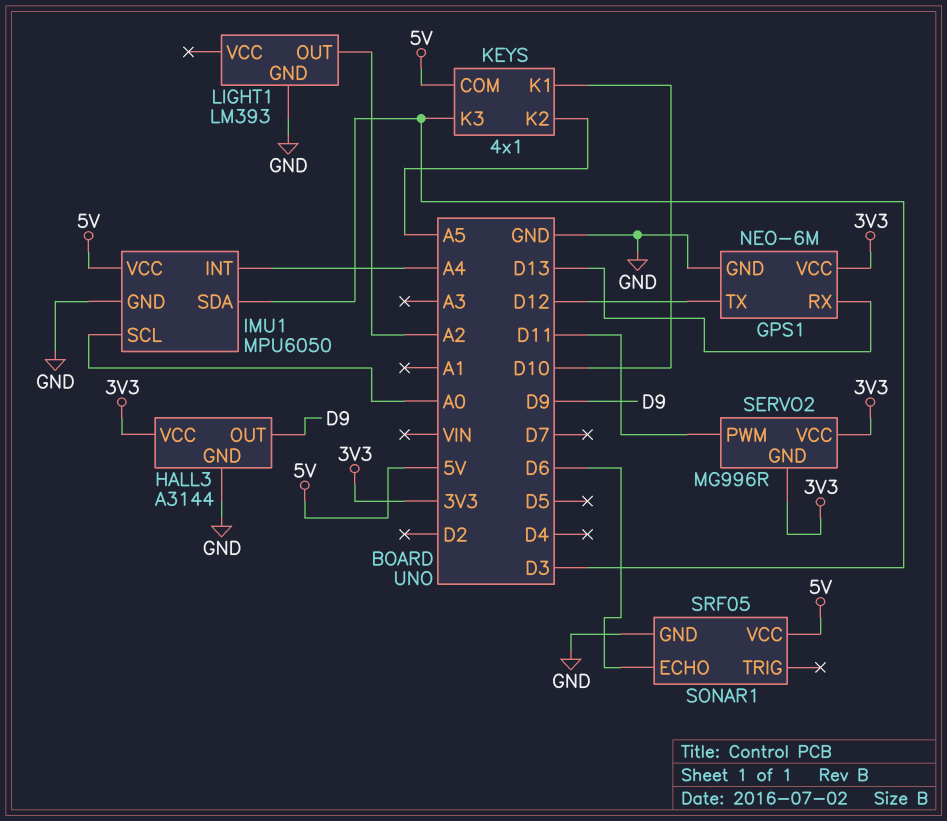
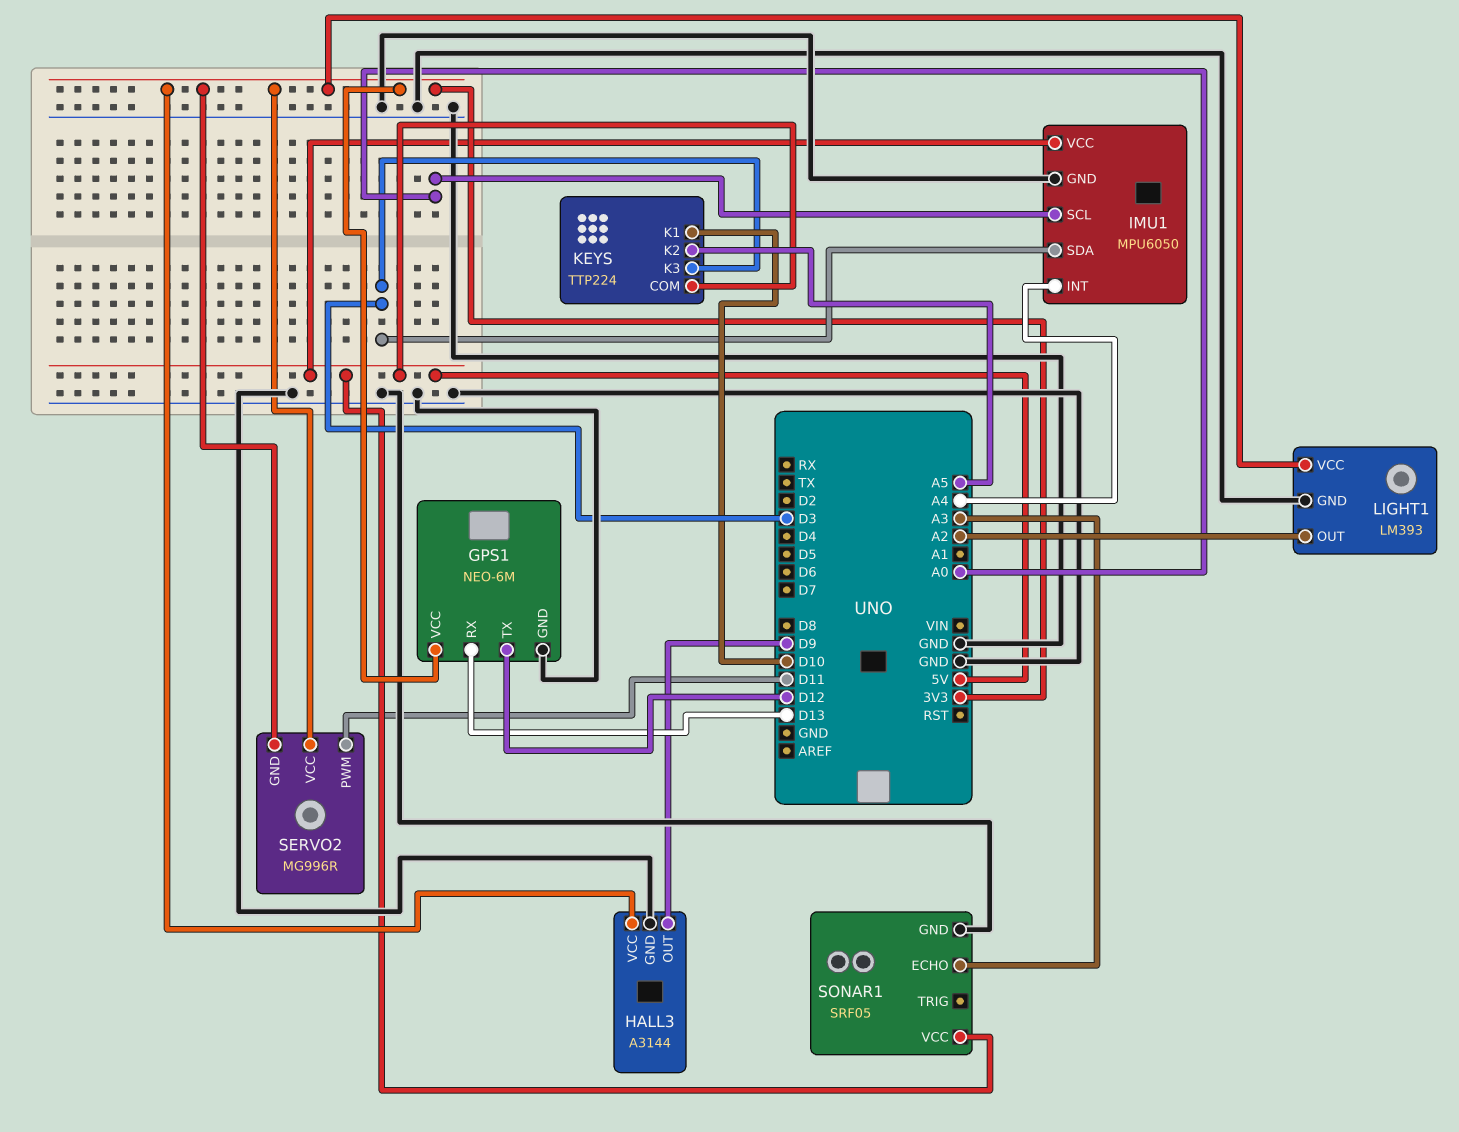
KEYS: 4x1 -> TTP224
LIGHT1 pin VCC: none -> 3V3
SONAR1 pin ECHO: D6 -> A3

